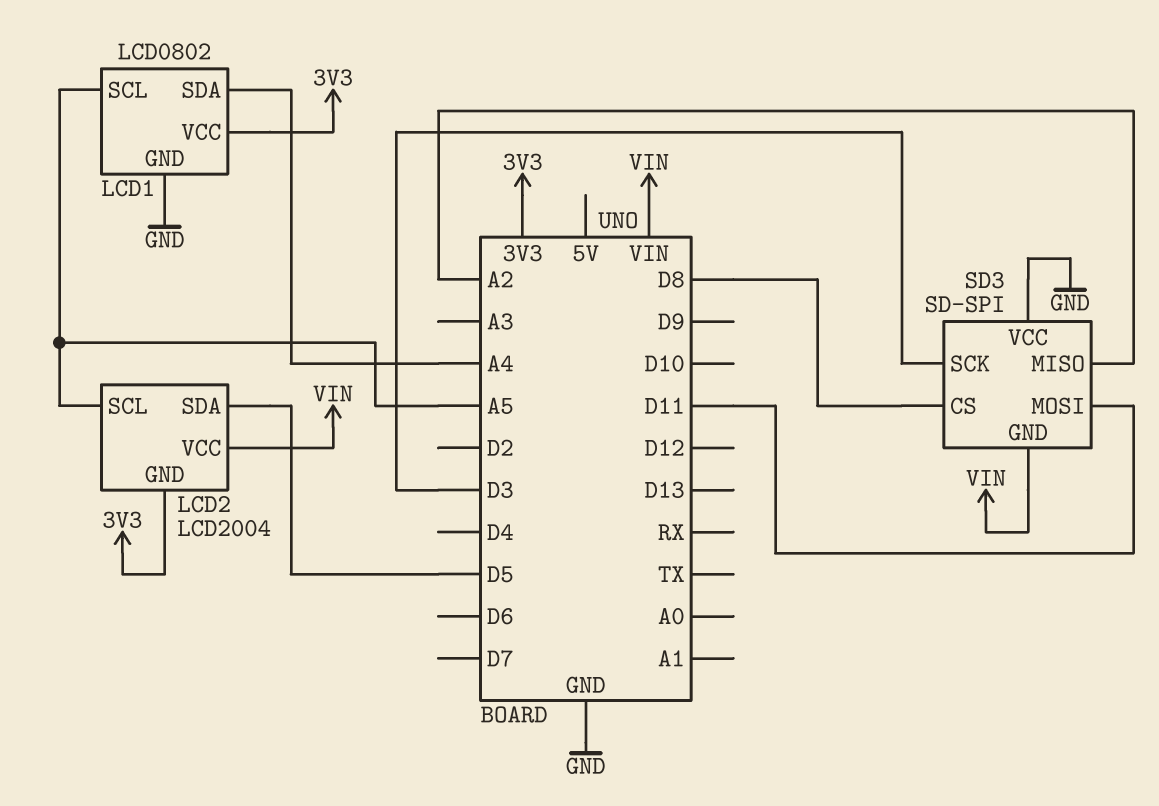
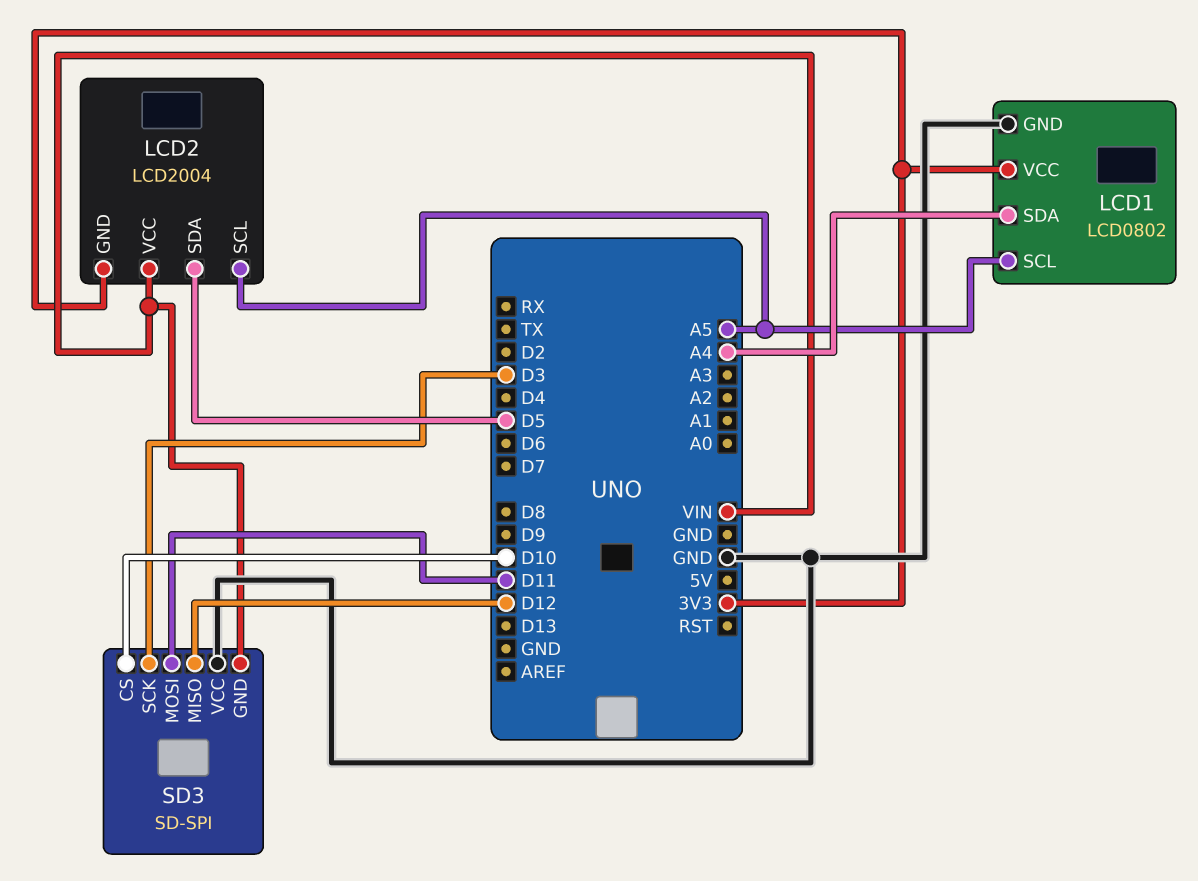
SD3 pin CS: D8 -> D10
SD3 pin MISO: A2 -> D12

